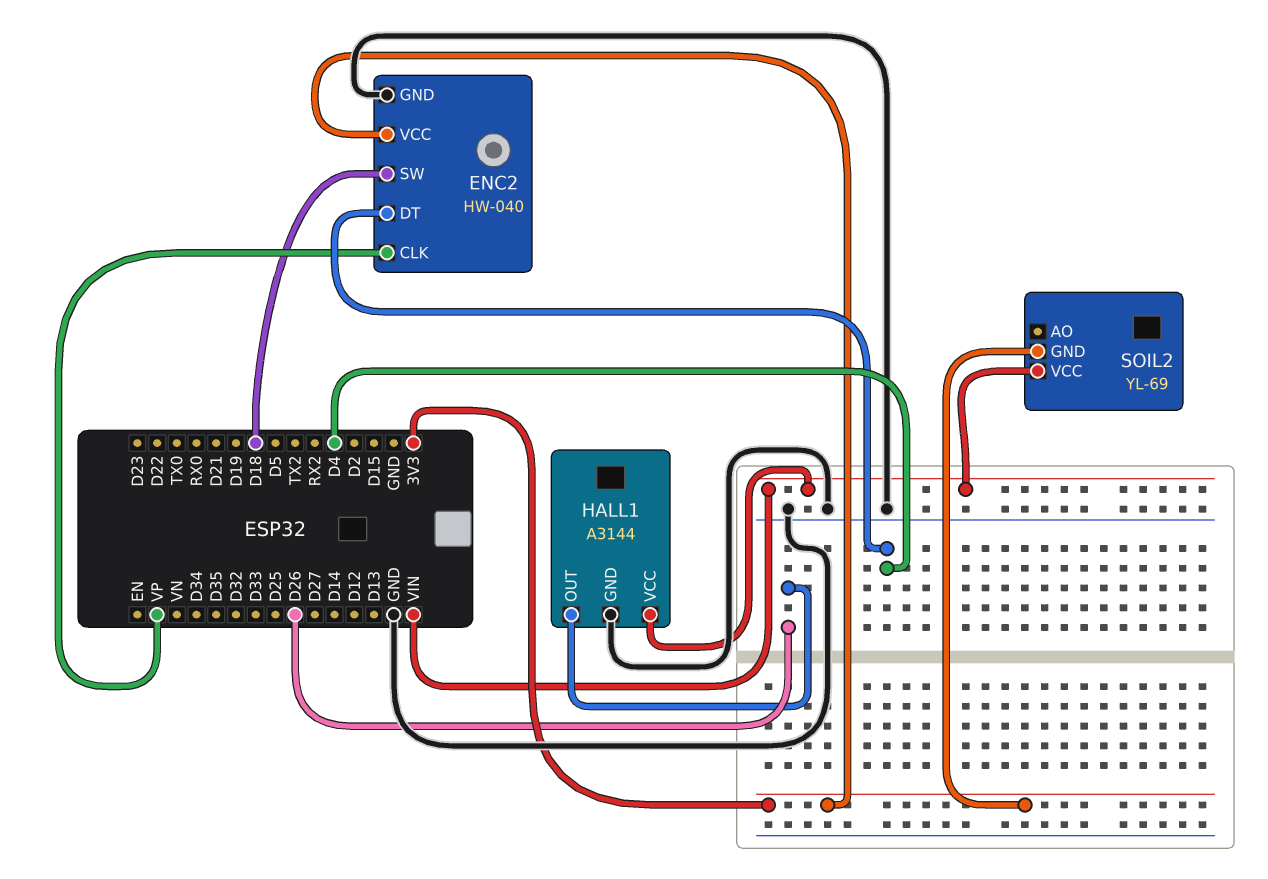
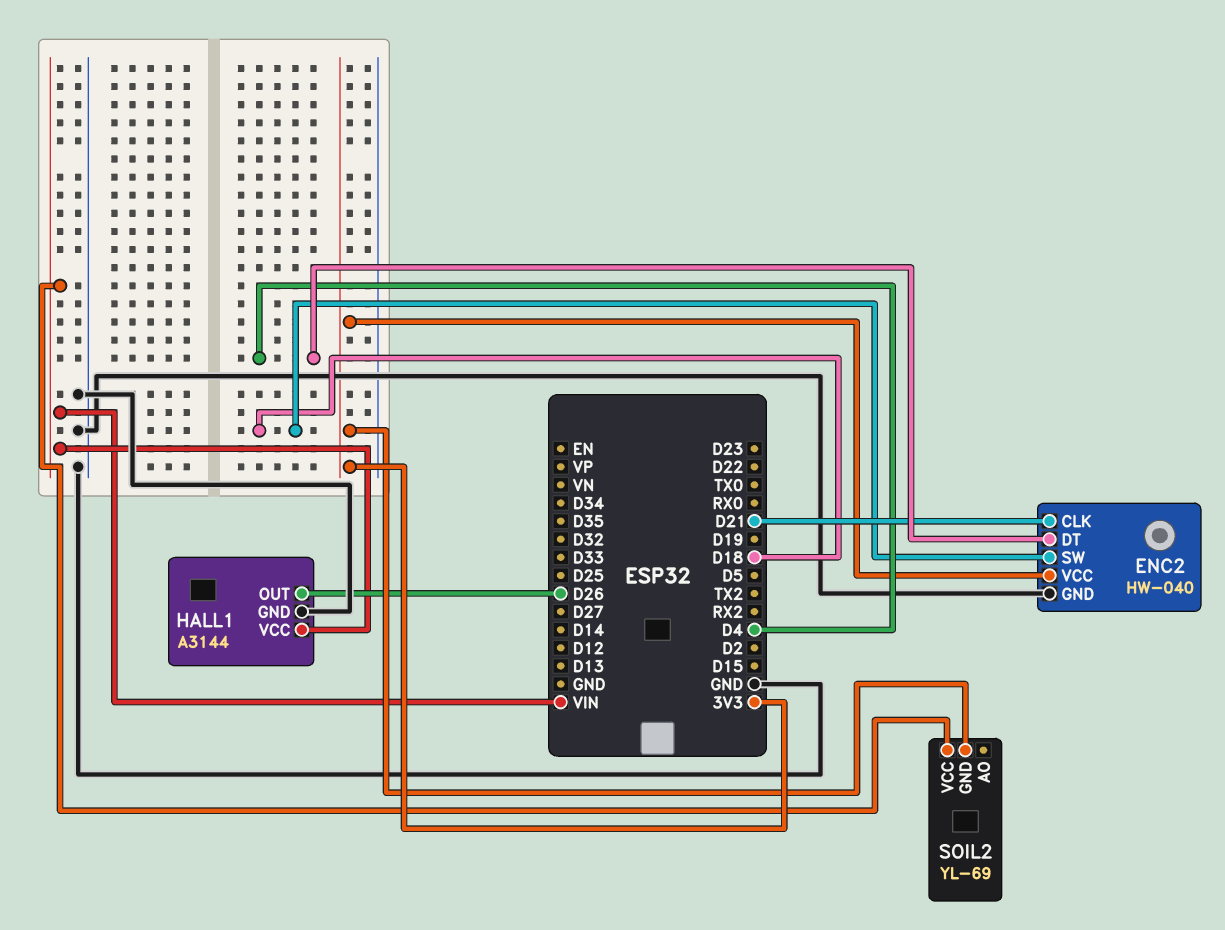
ENC2 pin CLK: VP -> D21

